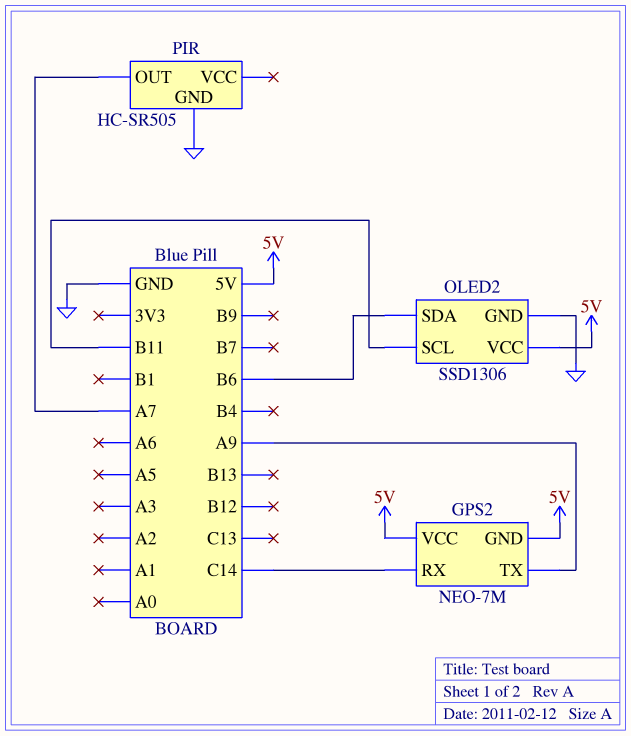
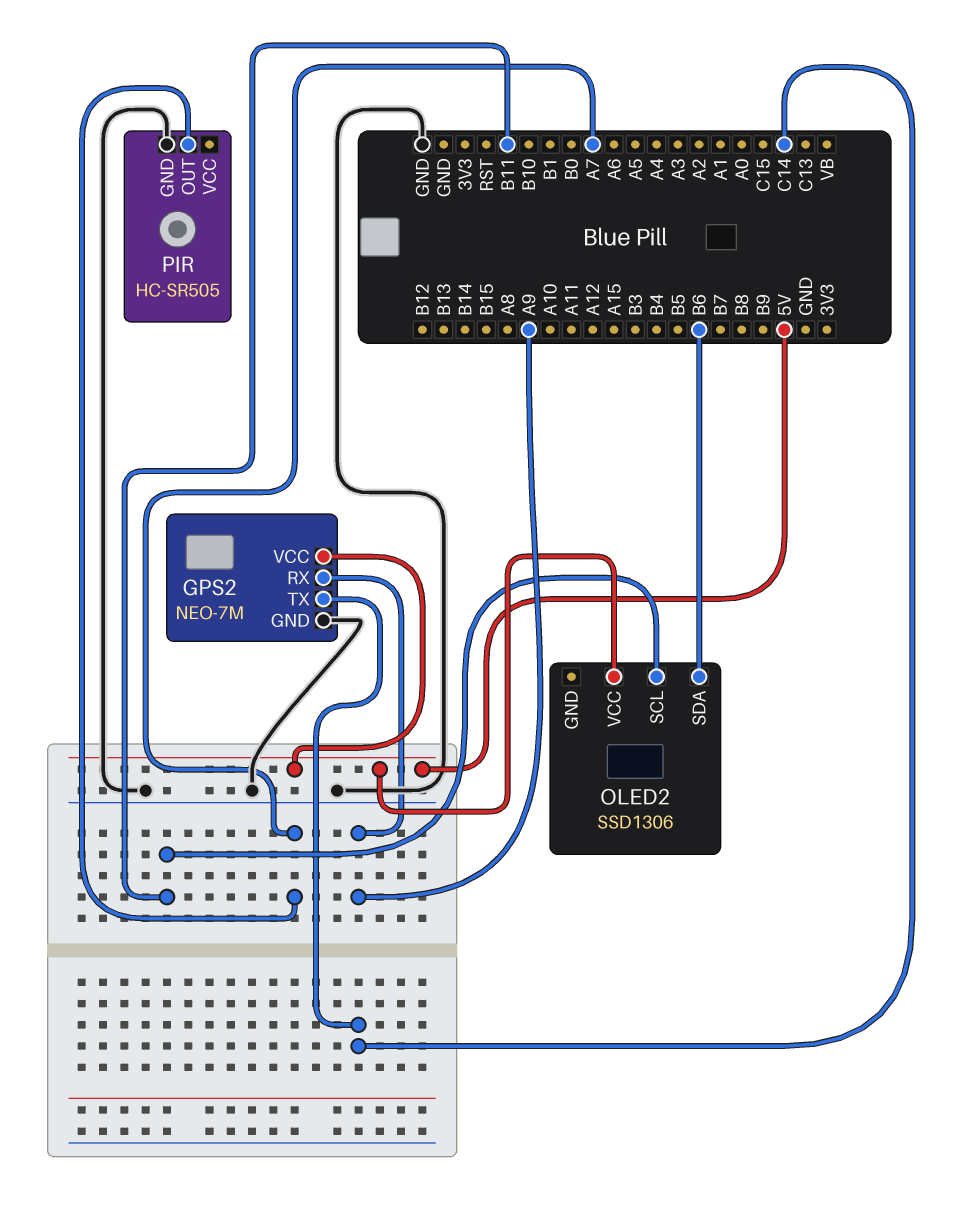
GPS2 pin GND: 5V -> GND
GPS2 pin RX: C14 -> A9
GPS2 pin TX: A9 -> C14
OLED2 pin GND: GND -> none

